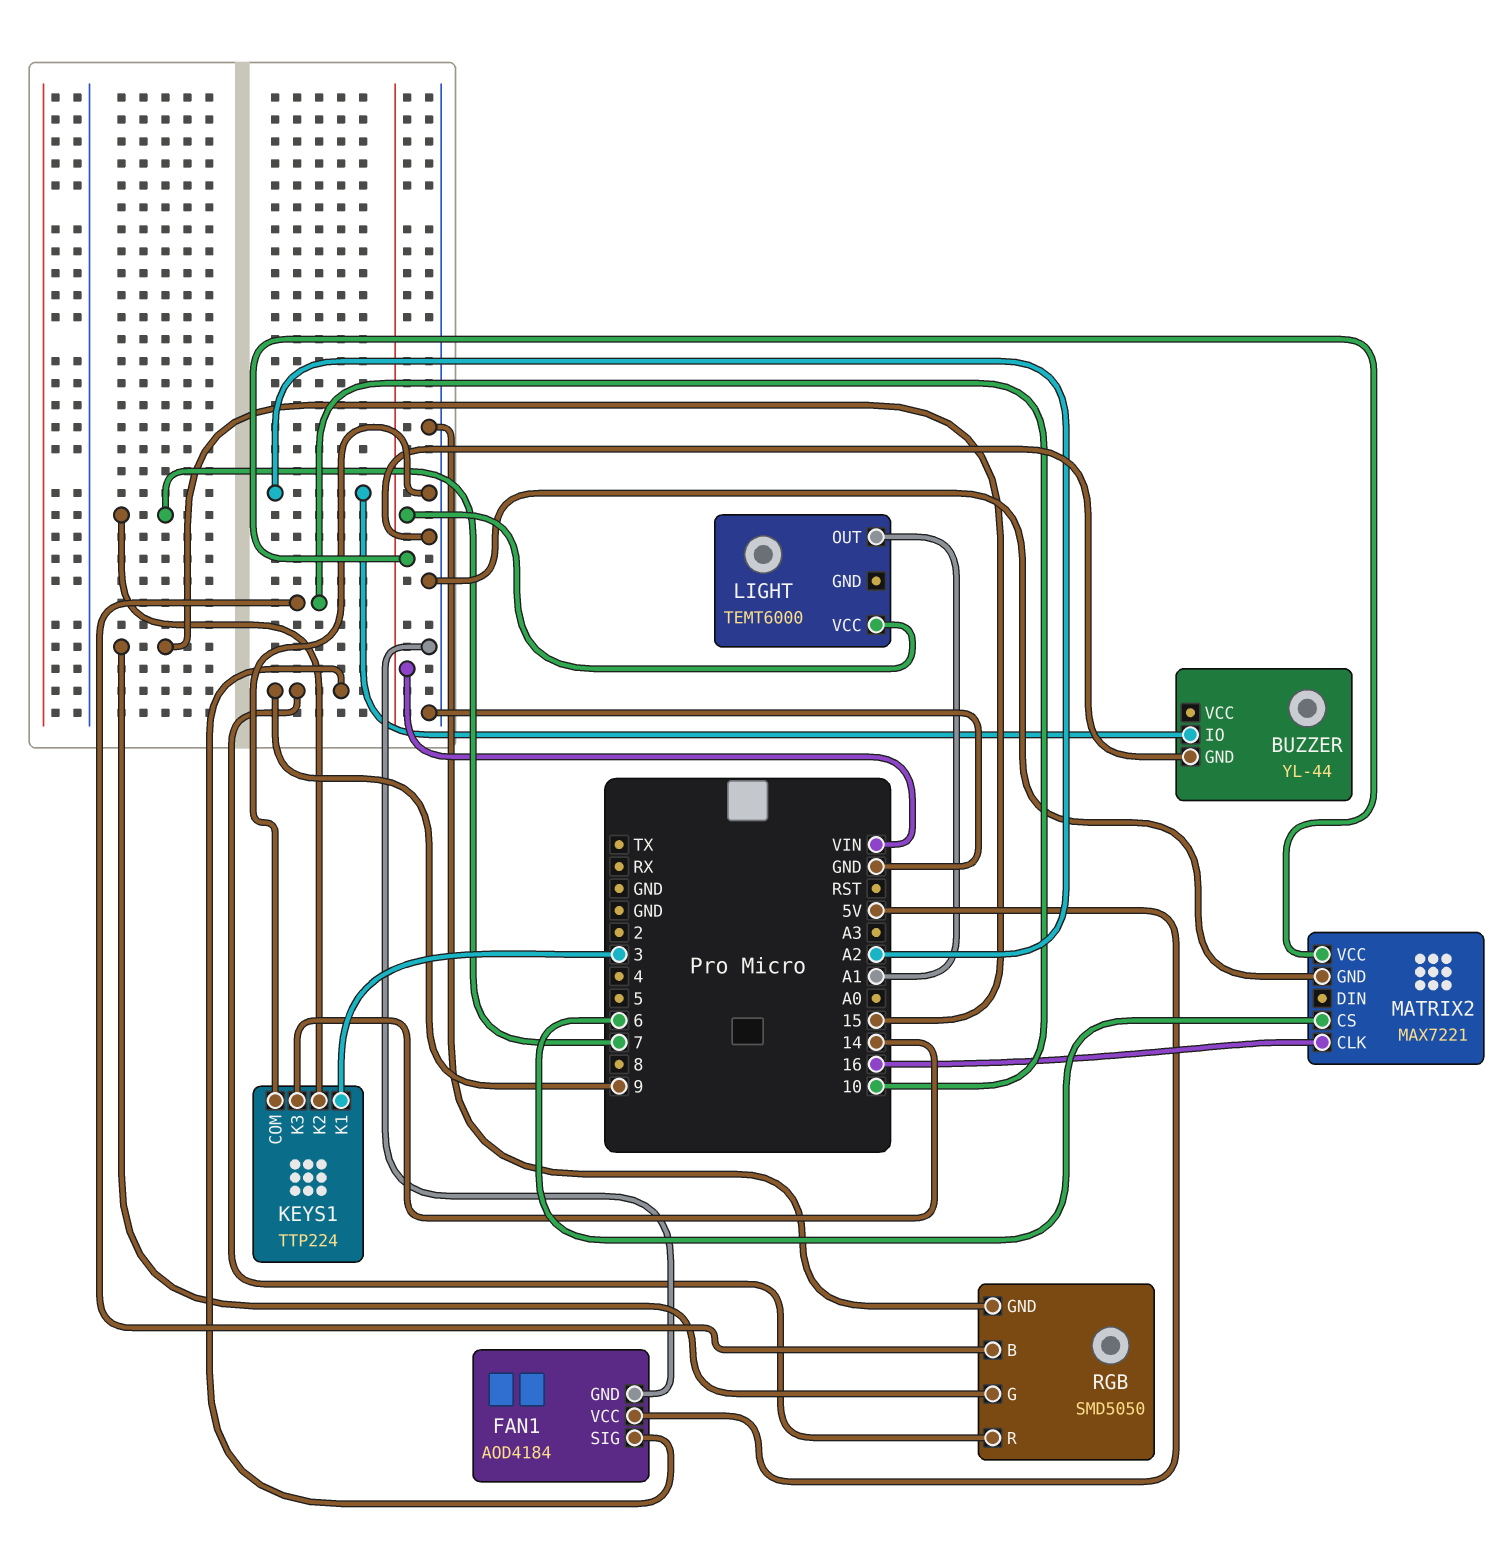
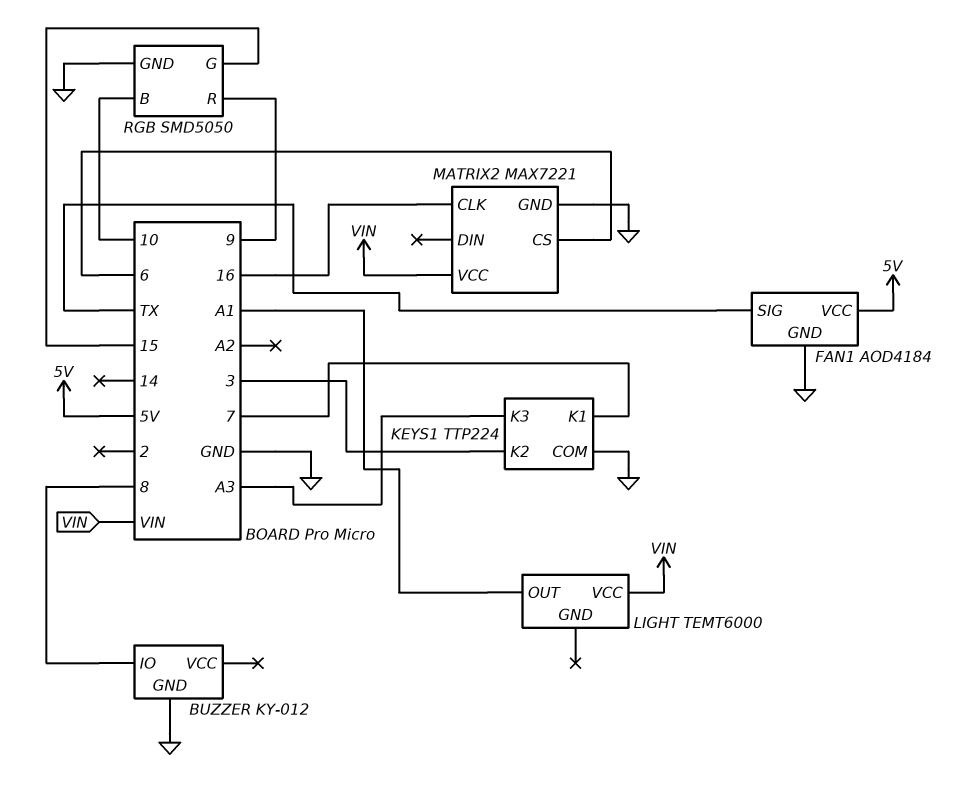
BUZZER: YL-44 -> KY-012
BUZZER pin IO: A2 -> 8
FAN1 pin SIG: 9 -> TX
KEYS1 pin K1: 3 -> 7
KEYS1 pin K2: 7 -> 3
KEYS1 pin K3: 14 -> A3

